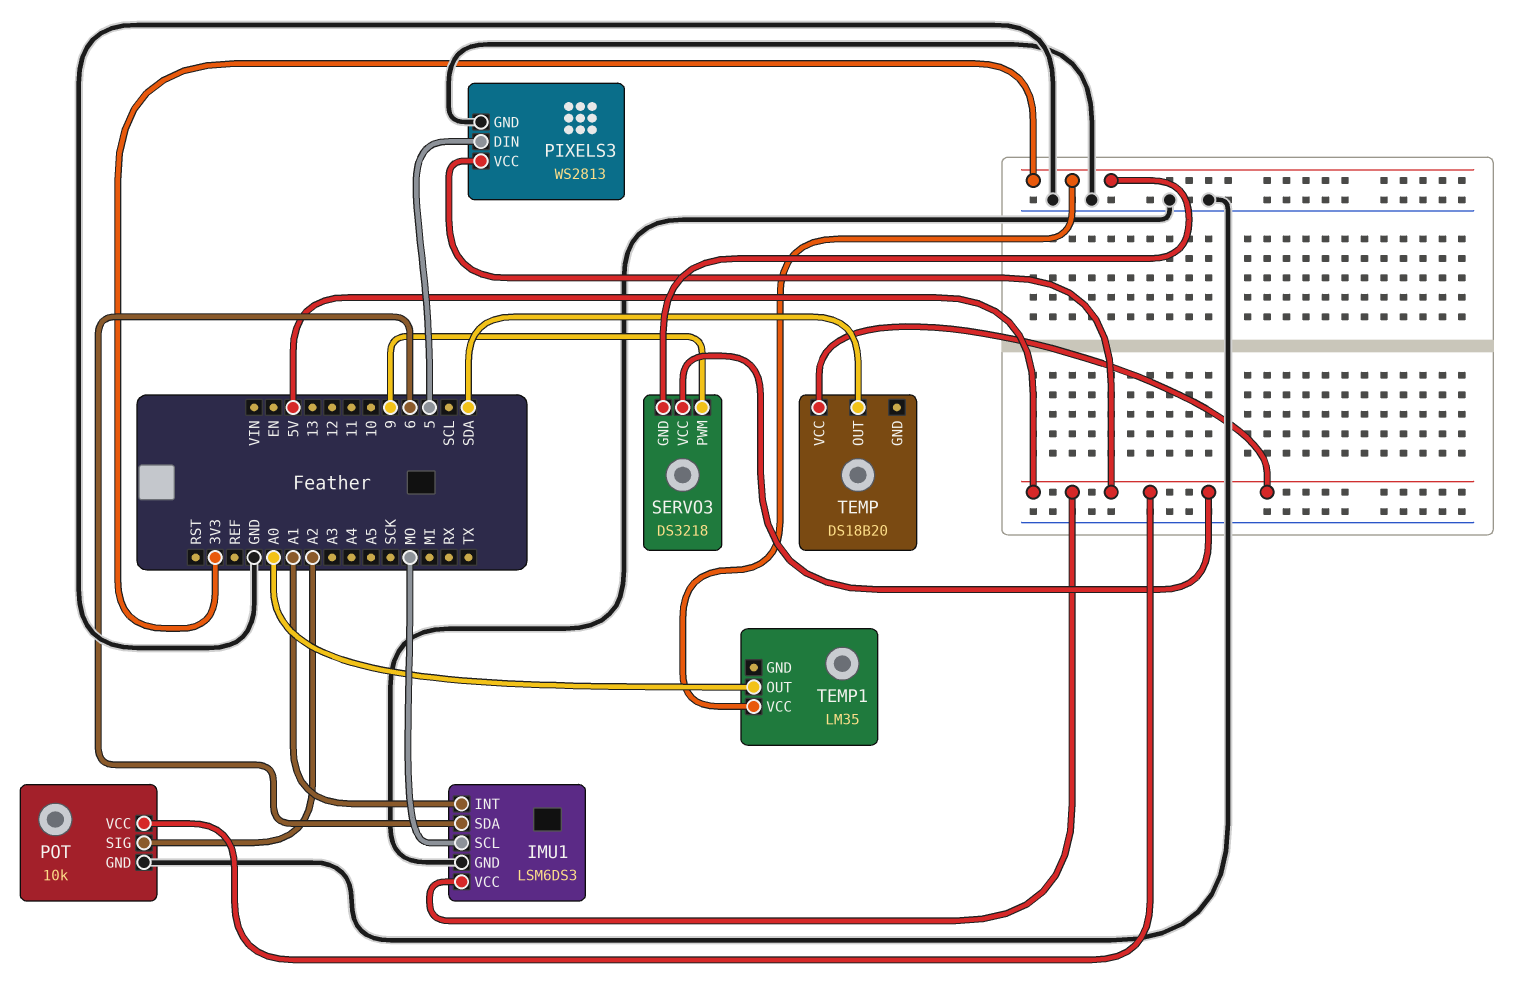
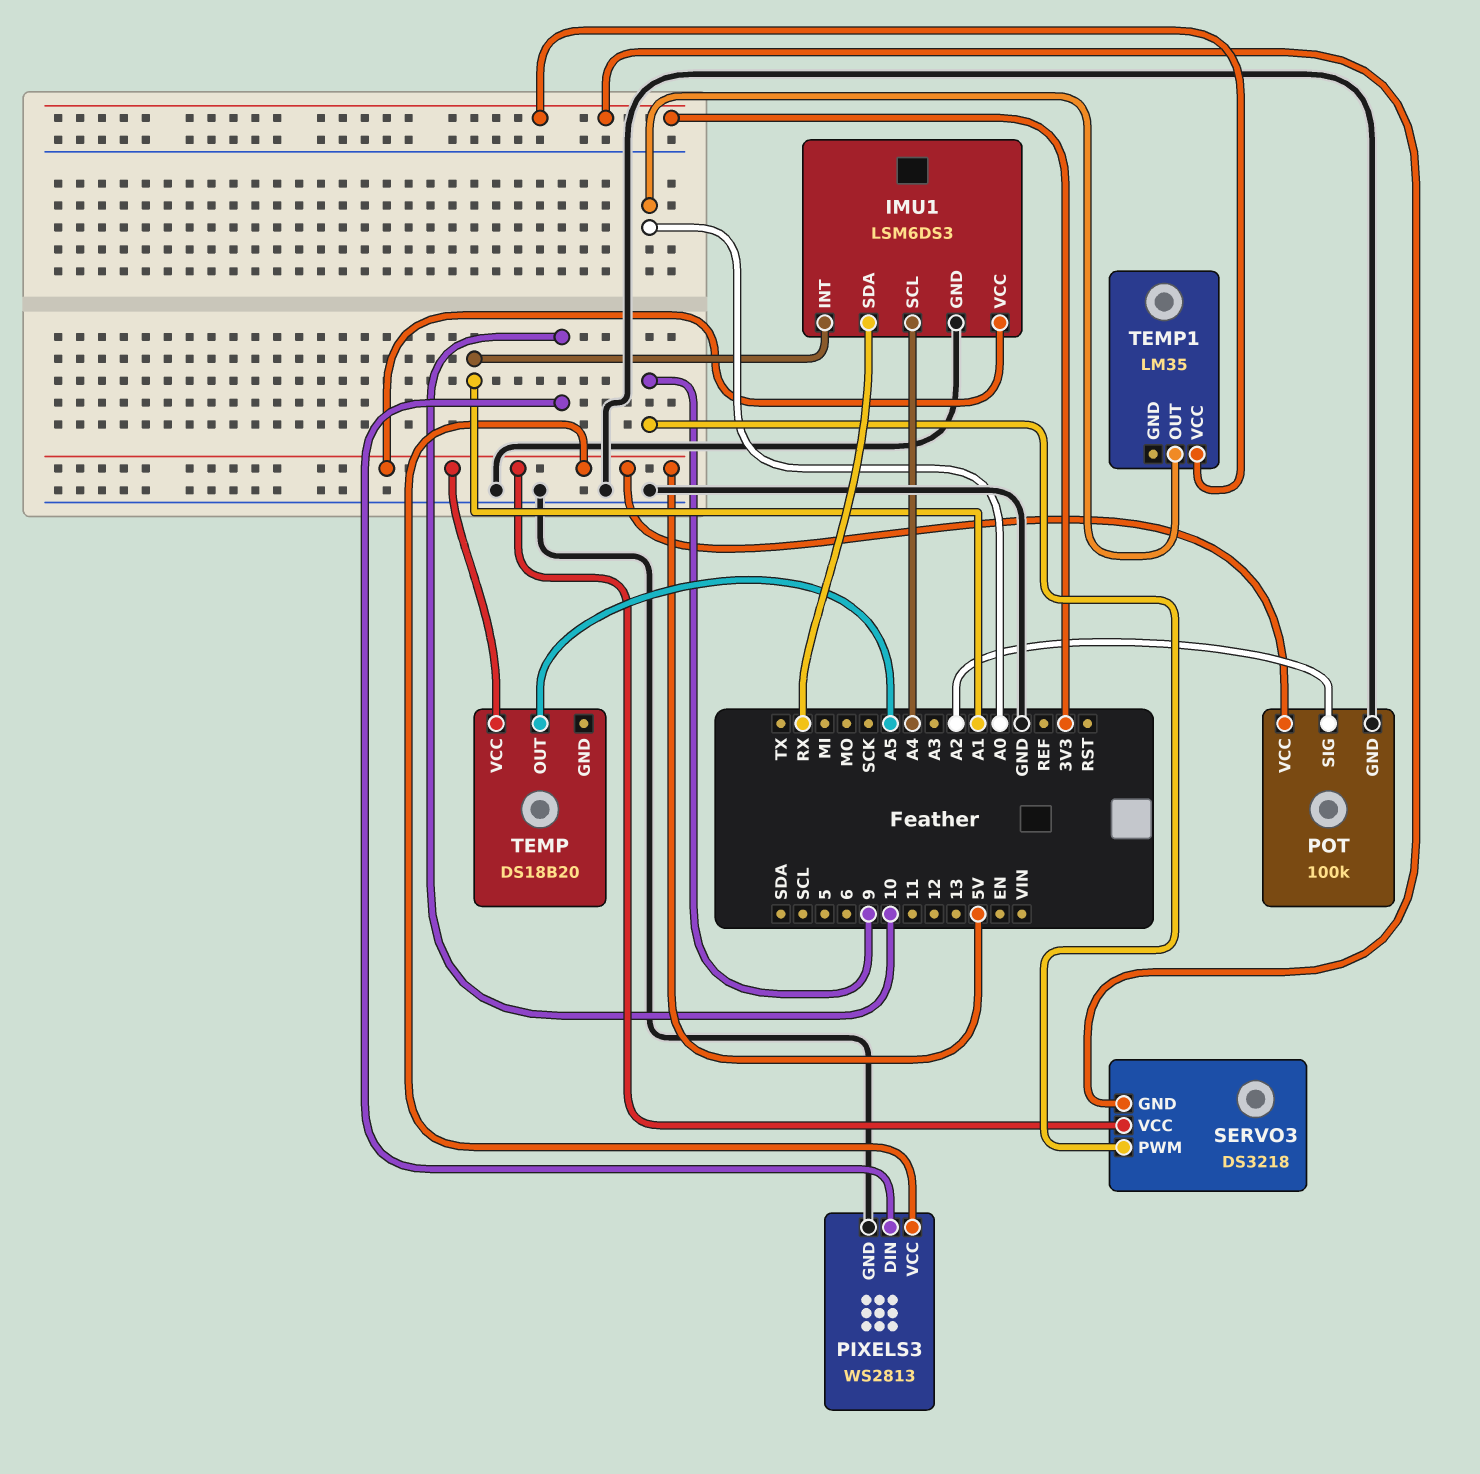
IMU1 pin SCL: MO -> A4
IMU1 pin SDA: 6 -> RX
PIXELS3 pin DIN: 5 -> 10
POT: 10k -> 100k
TEMP pin OUT: SDA -> A5

